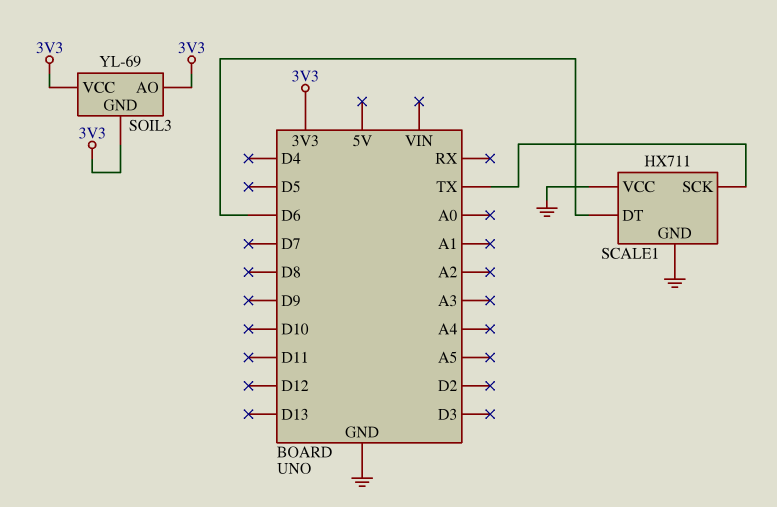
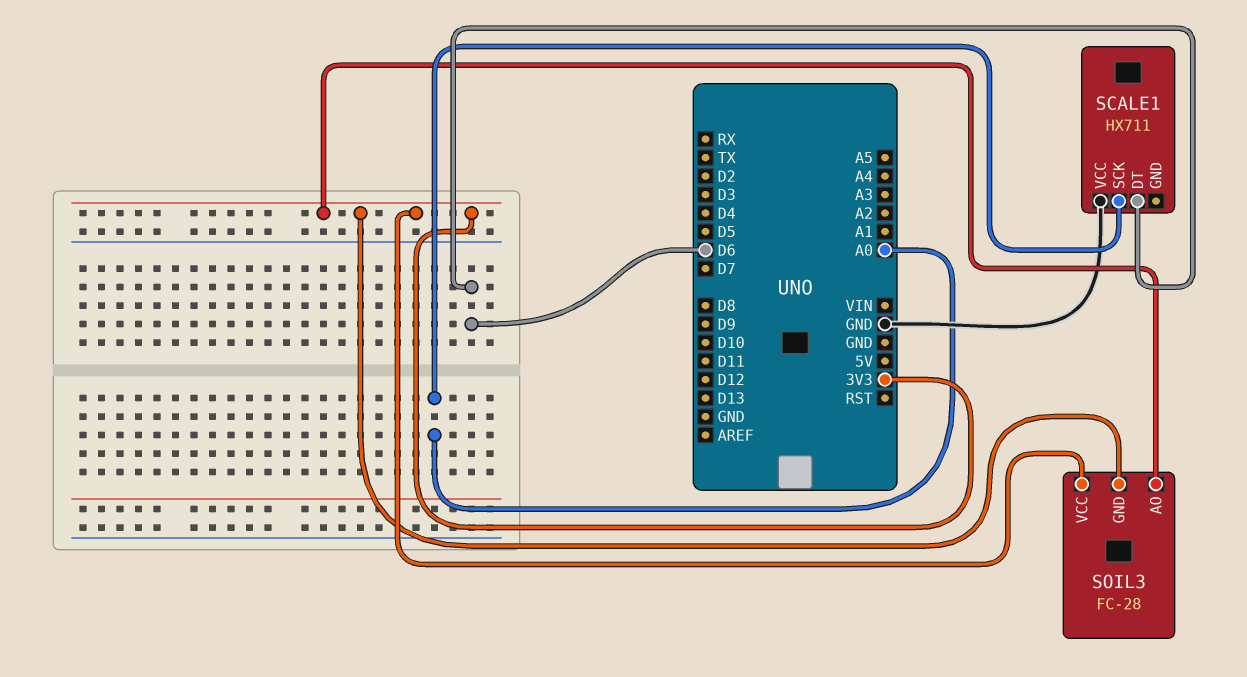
SCALE1 pin GND: GND -> none
SCALE1 pin SCK: TX -> A0
SOIL3: YL-69 -> FC-28

